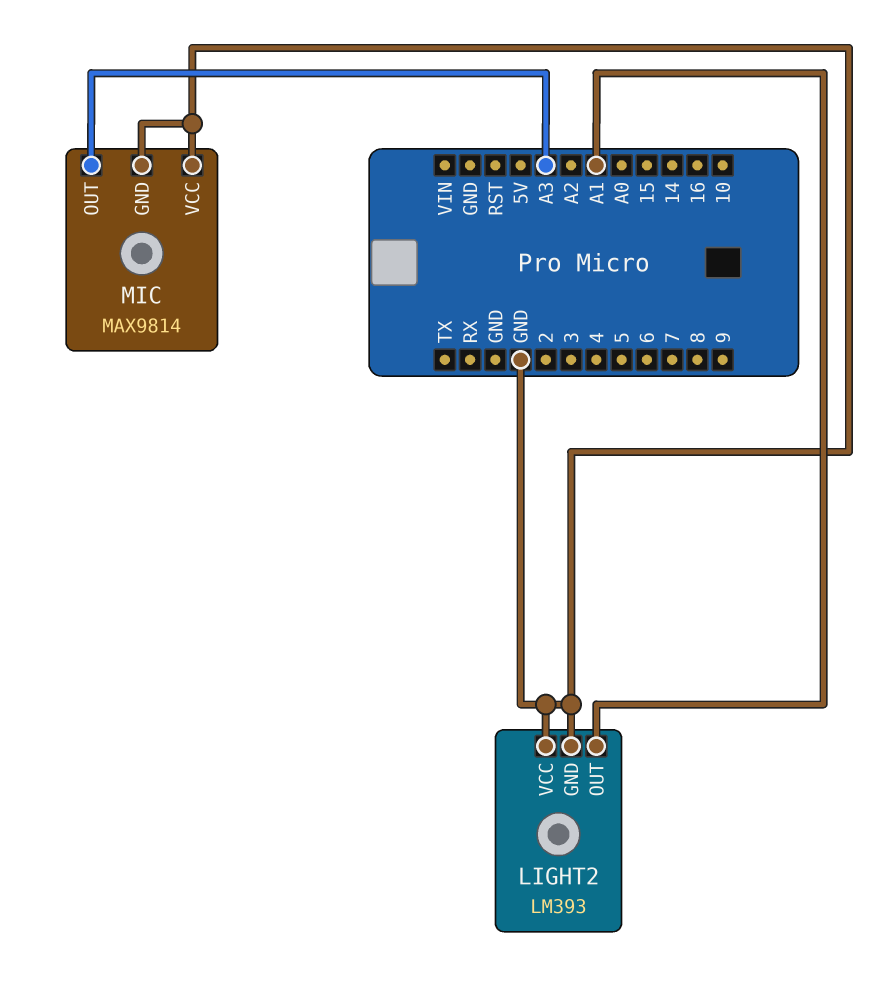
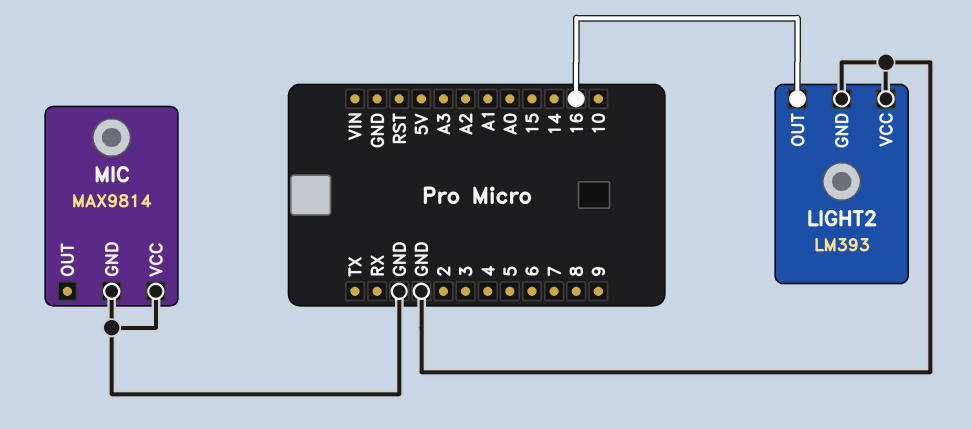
LIGHT2 pin OUT: A1 -> 16
MIC pin OUT: A3 -> none

